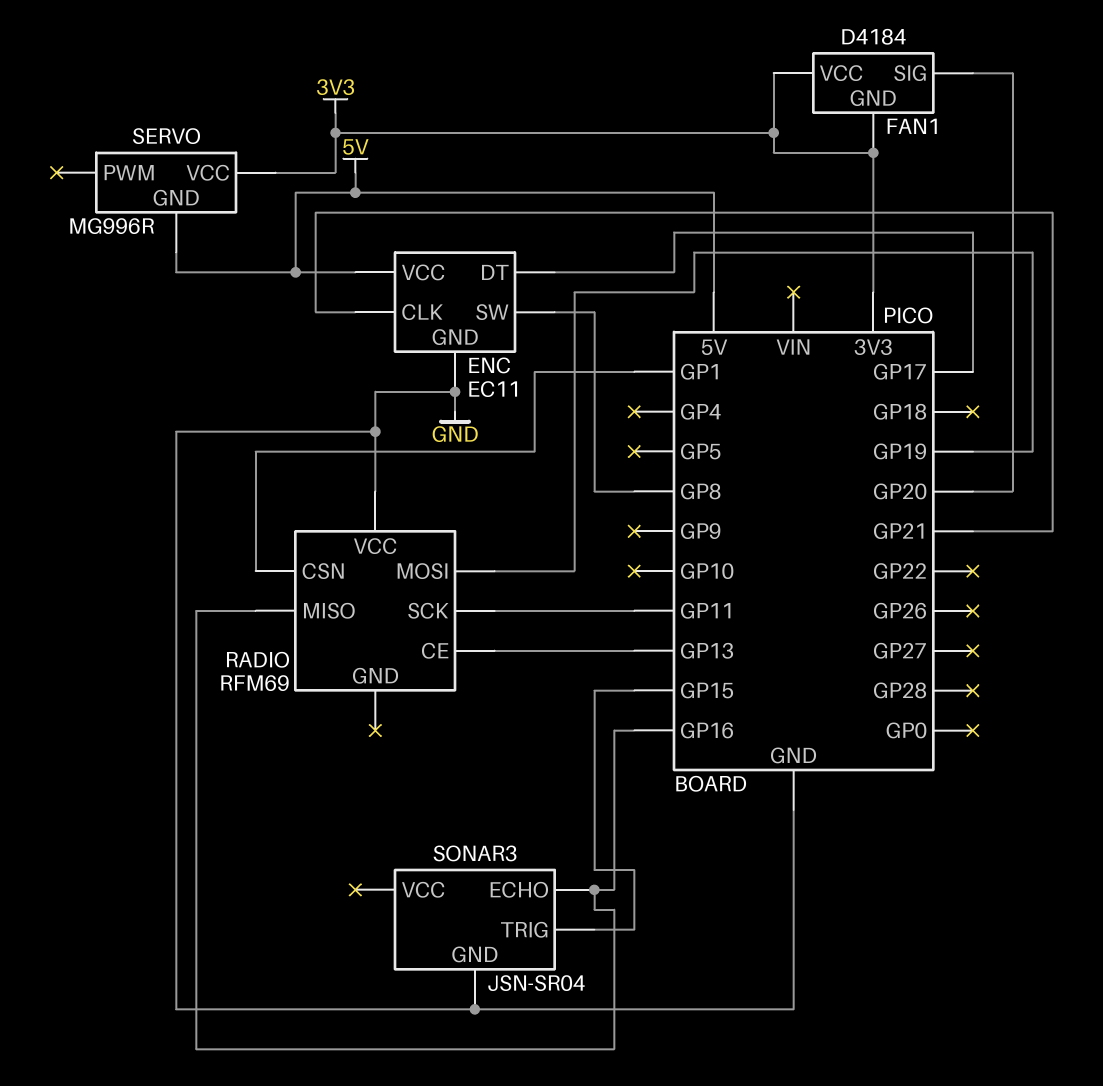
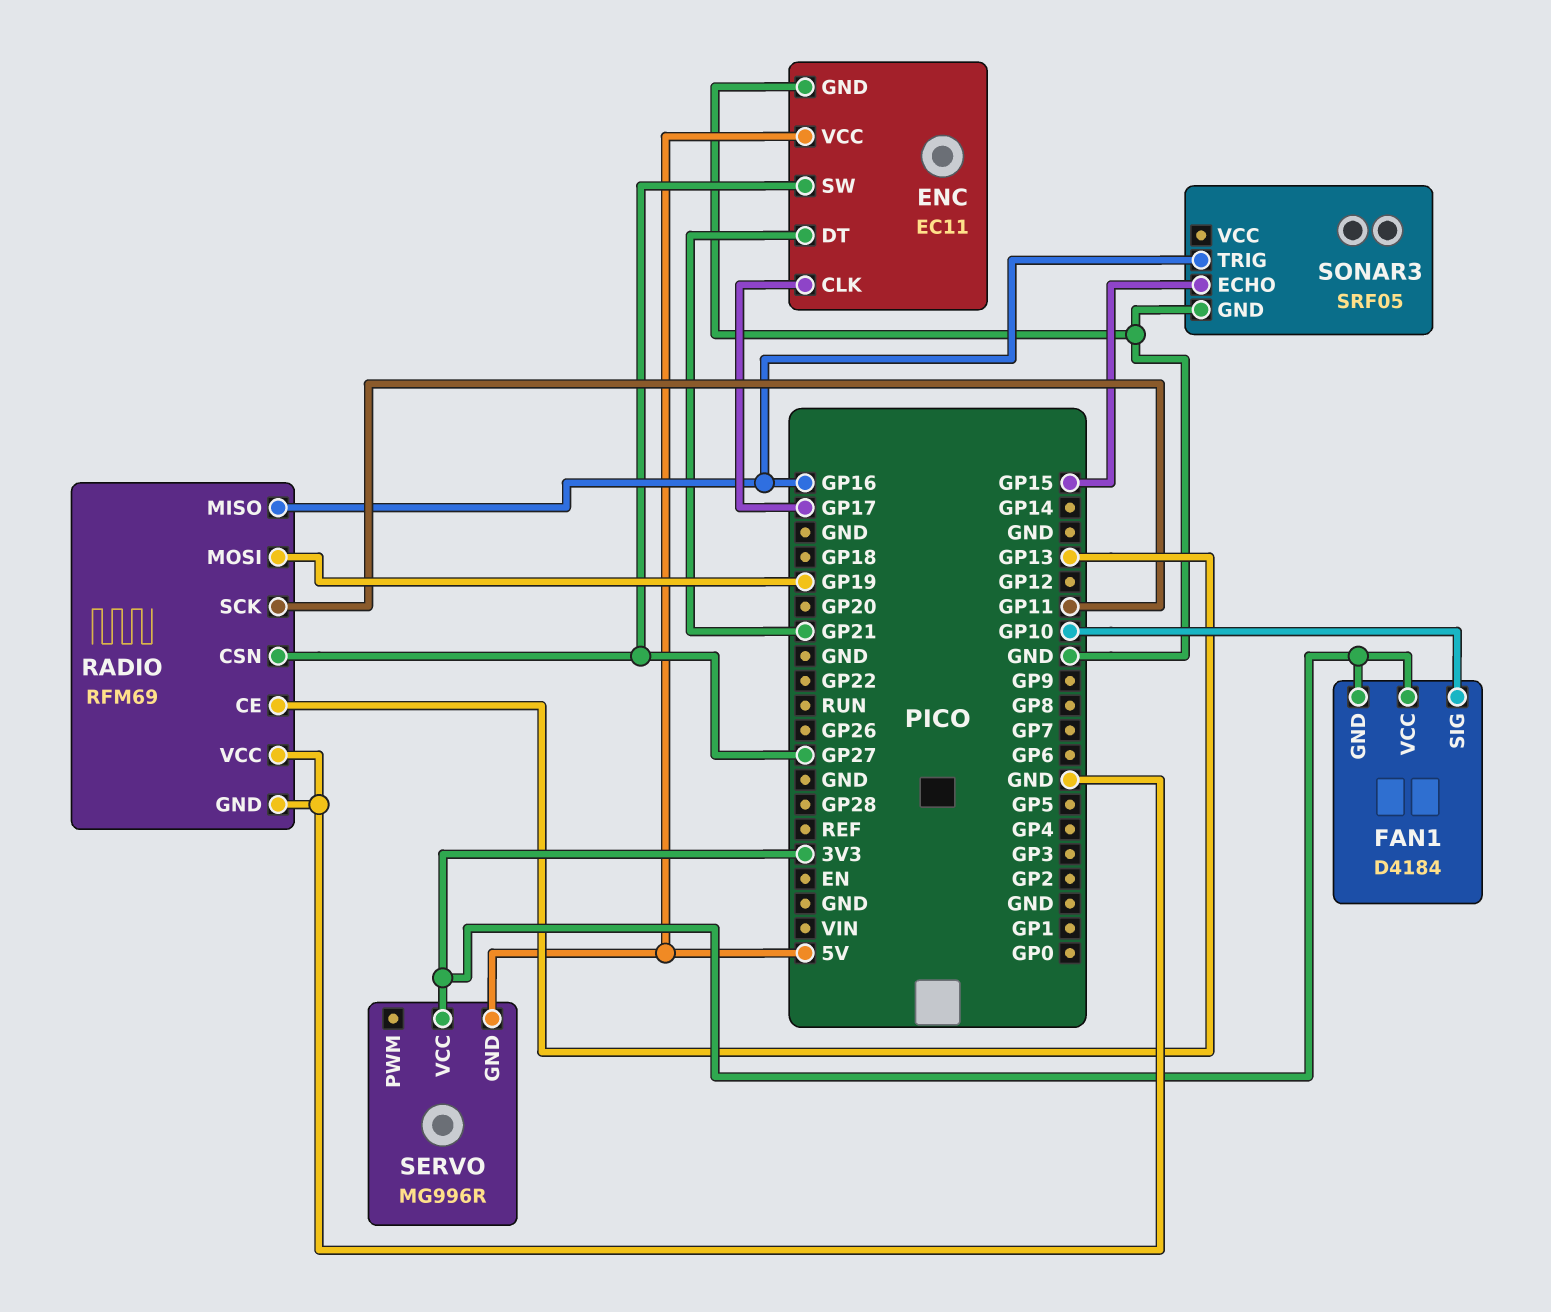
ENC pin CLK: GP21 -> GP17
ENC pin DT: GP17 -> GP21
ENC pin SW: GP8 -> GP27
FAN1 pin SIG: GP20 -> GP10
RADIO pin CSN: GP1 -> GP27
RADIO pin GND: none -> GND
SONAR3: JSN-SR04 -> SRF05
SONAR3 pin ECHO: GP16 -> GP15
SONAR3 pin TRIG: GP15 -> GP16

